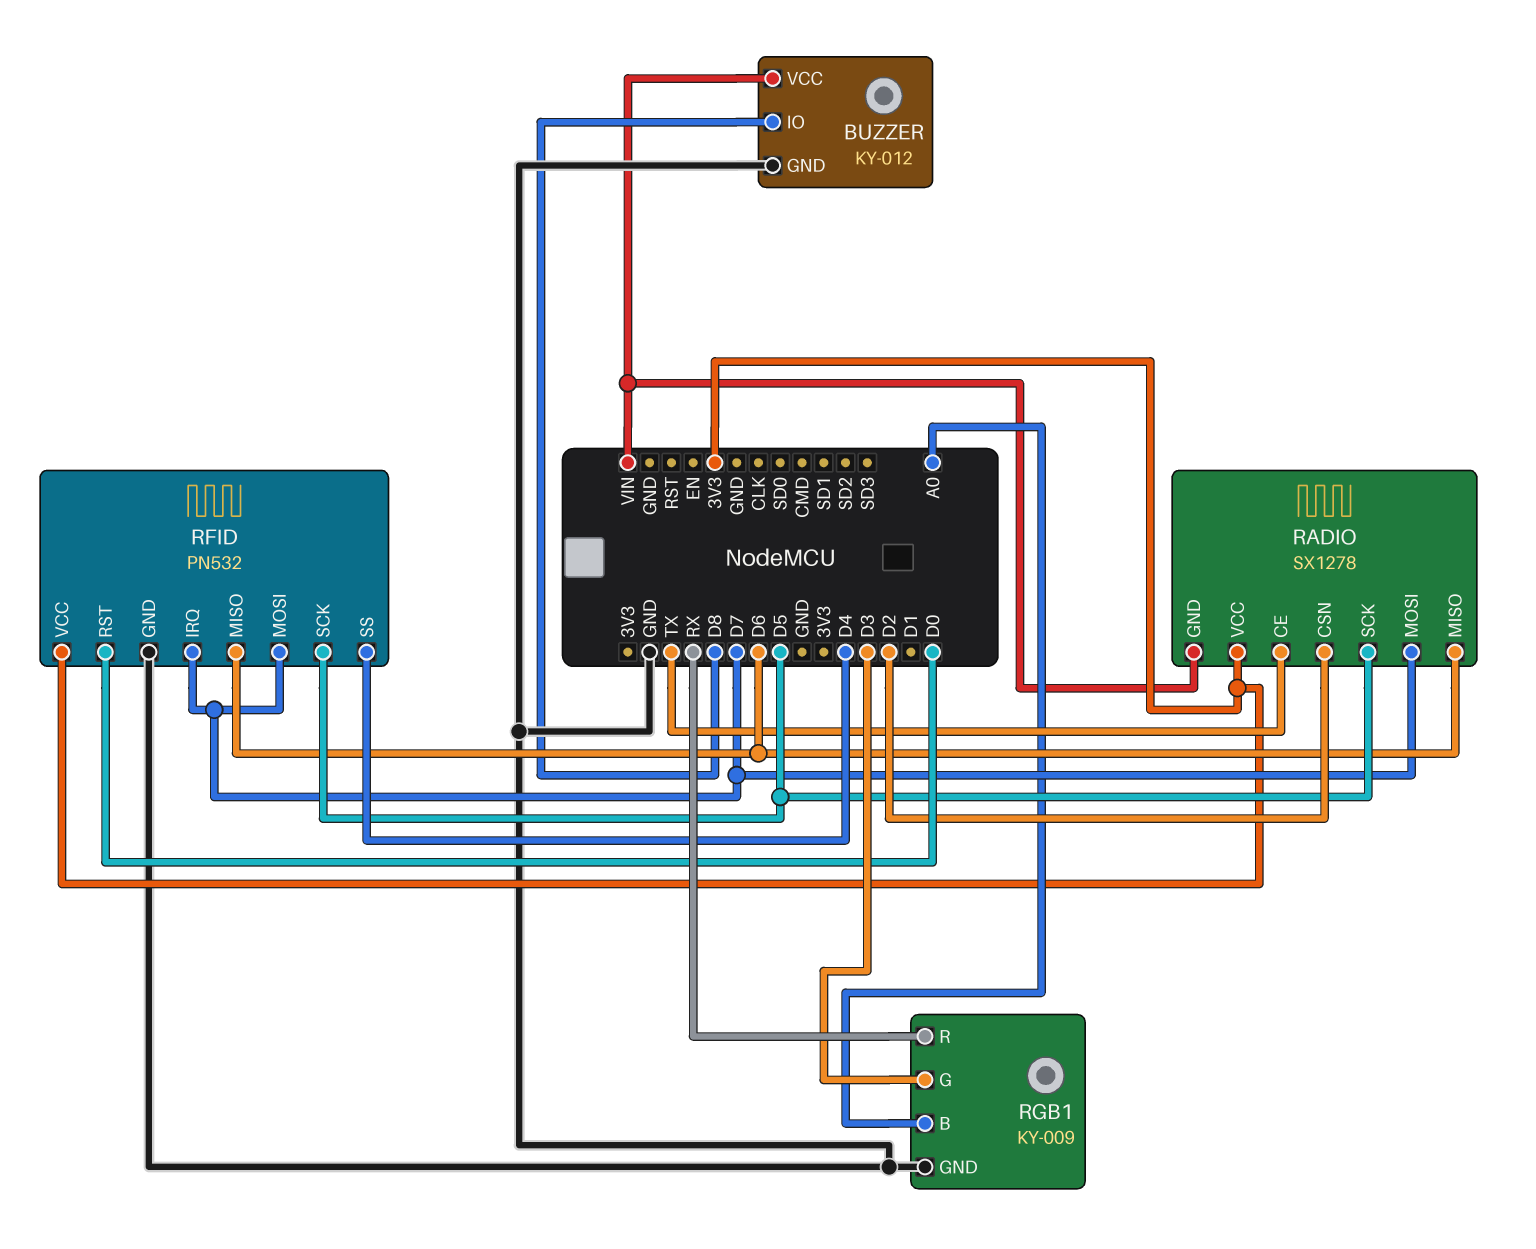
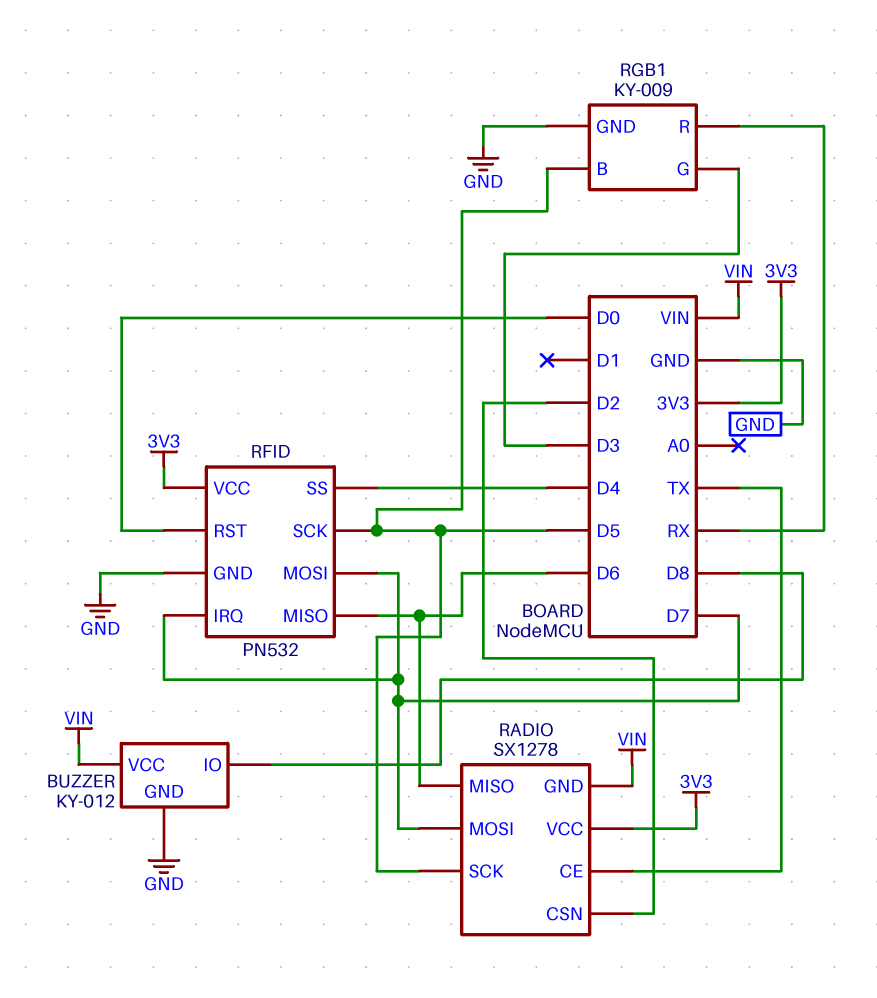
RGB1 pin B: A0 -> D5

